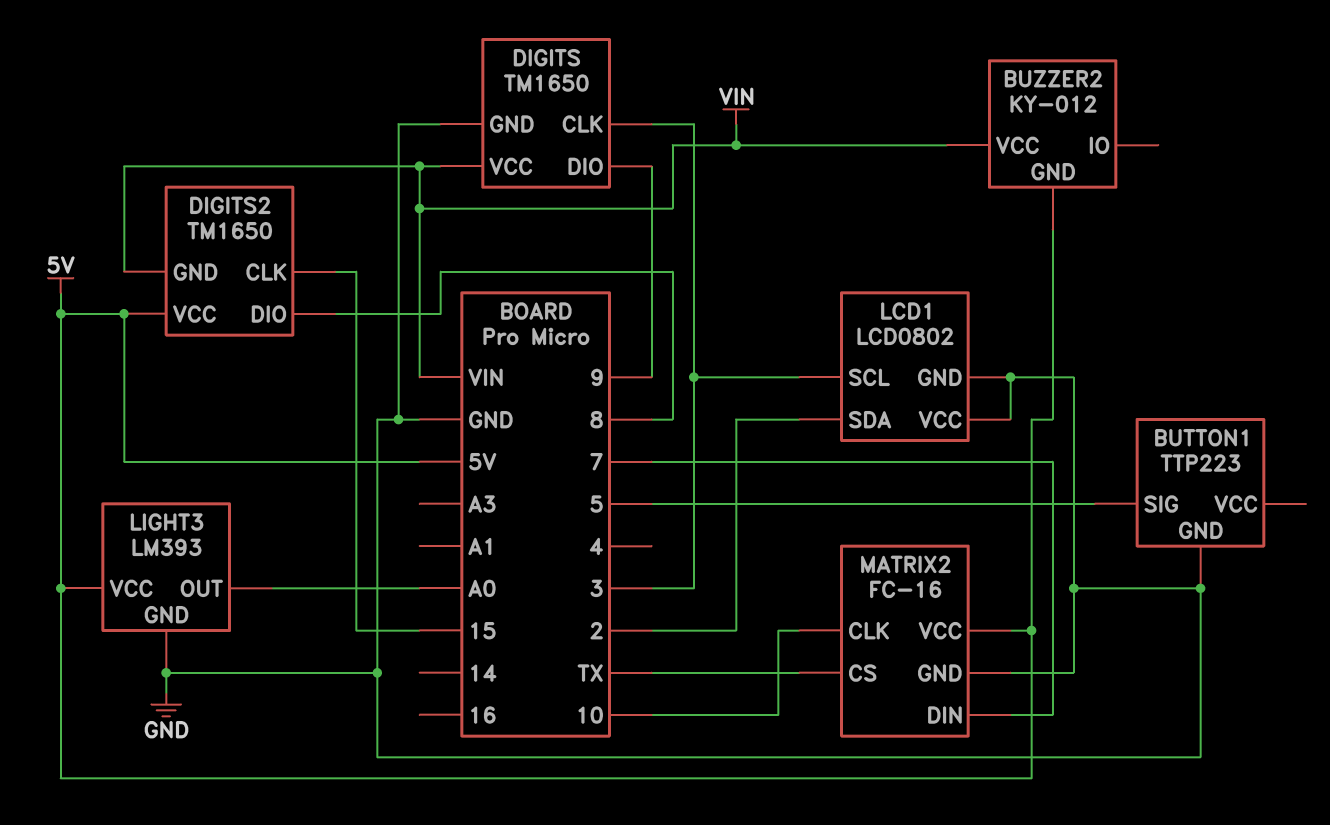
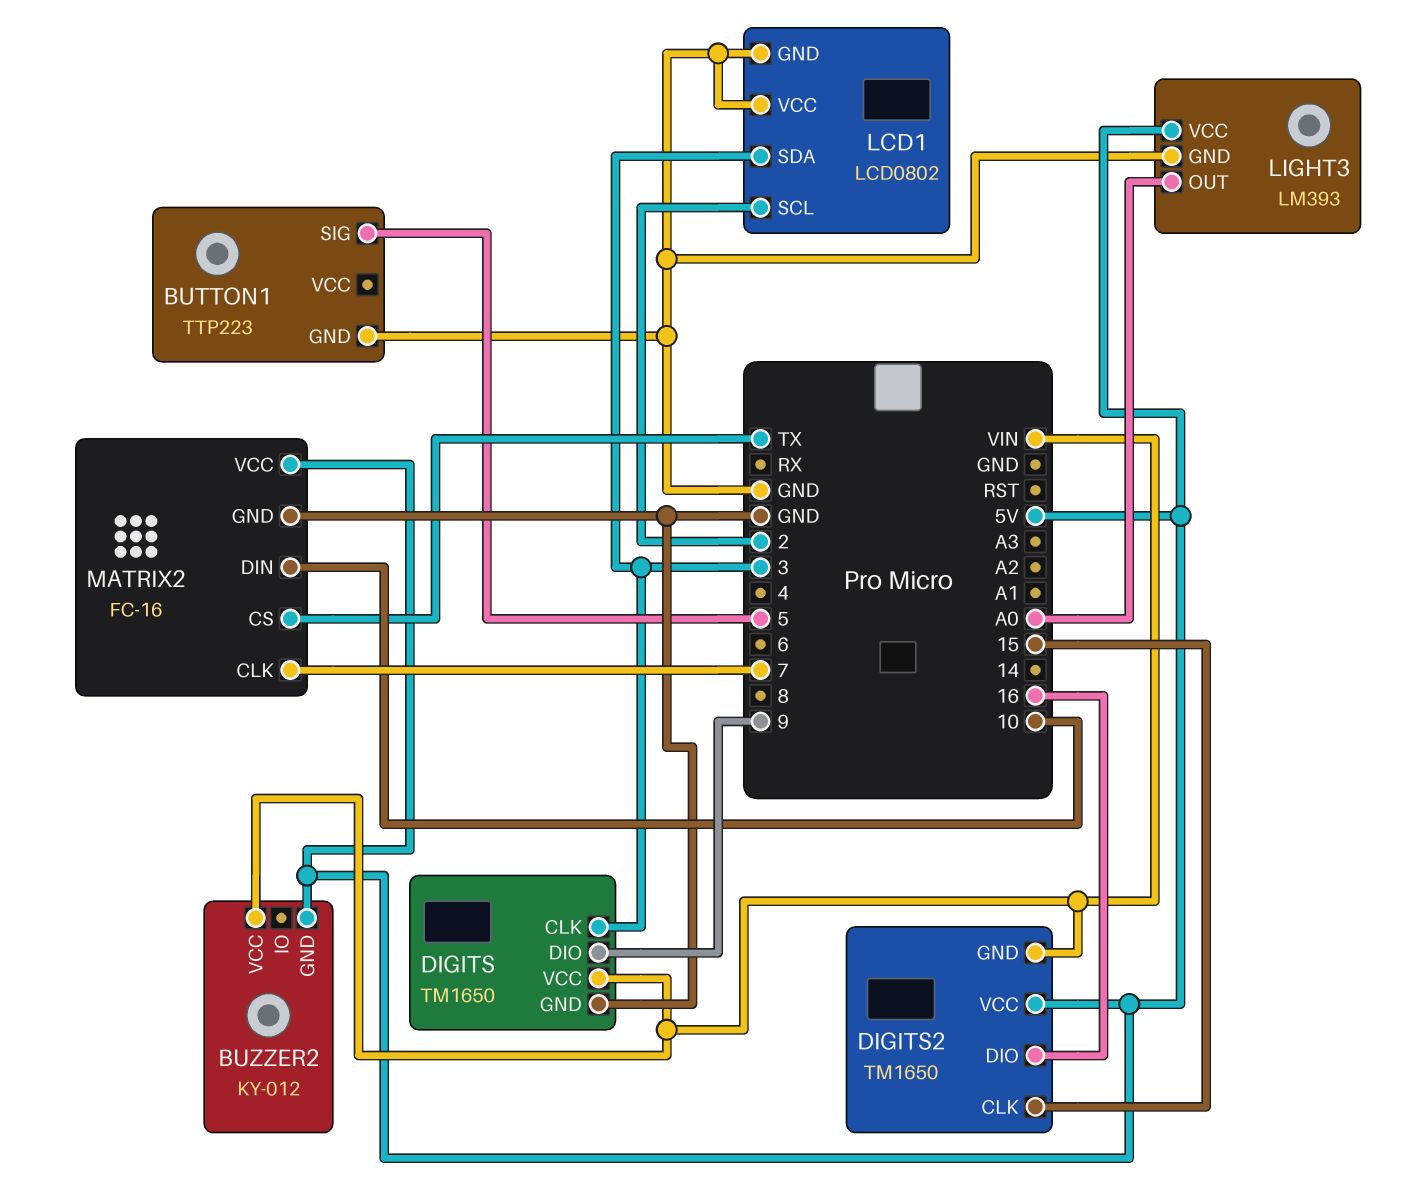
DIGITS2 pin DIO: 8 -> 16
LCD1 pin SCL: 3 -> 2
LCD1 pin SDA: 2 -> 3
MATRIX2 pin CLK: 10 -> 7
MATRIX2 pin DIN: 7 -> 10

